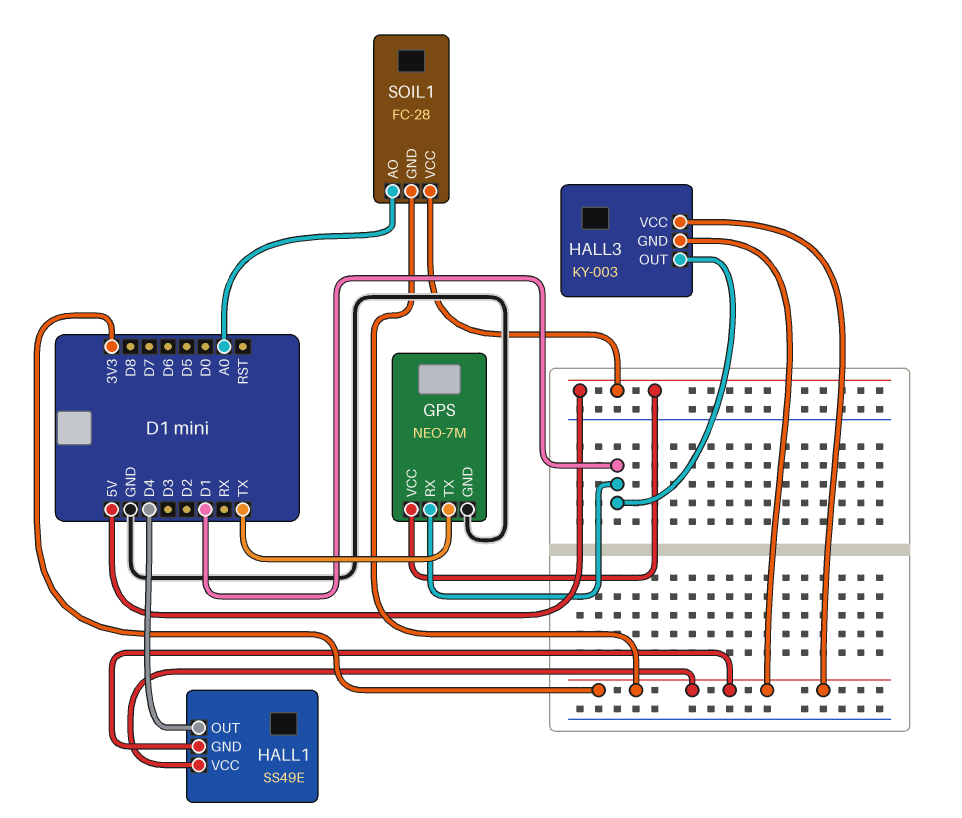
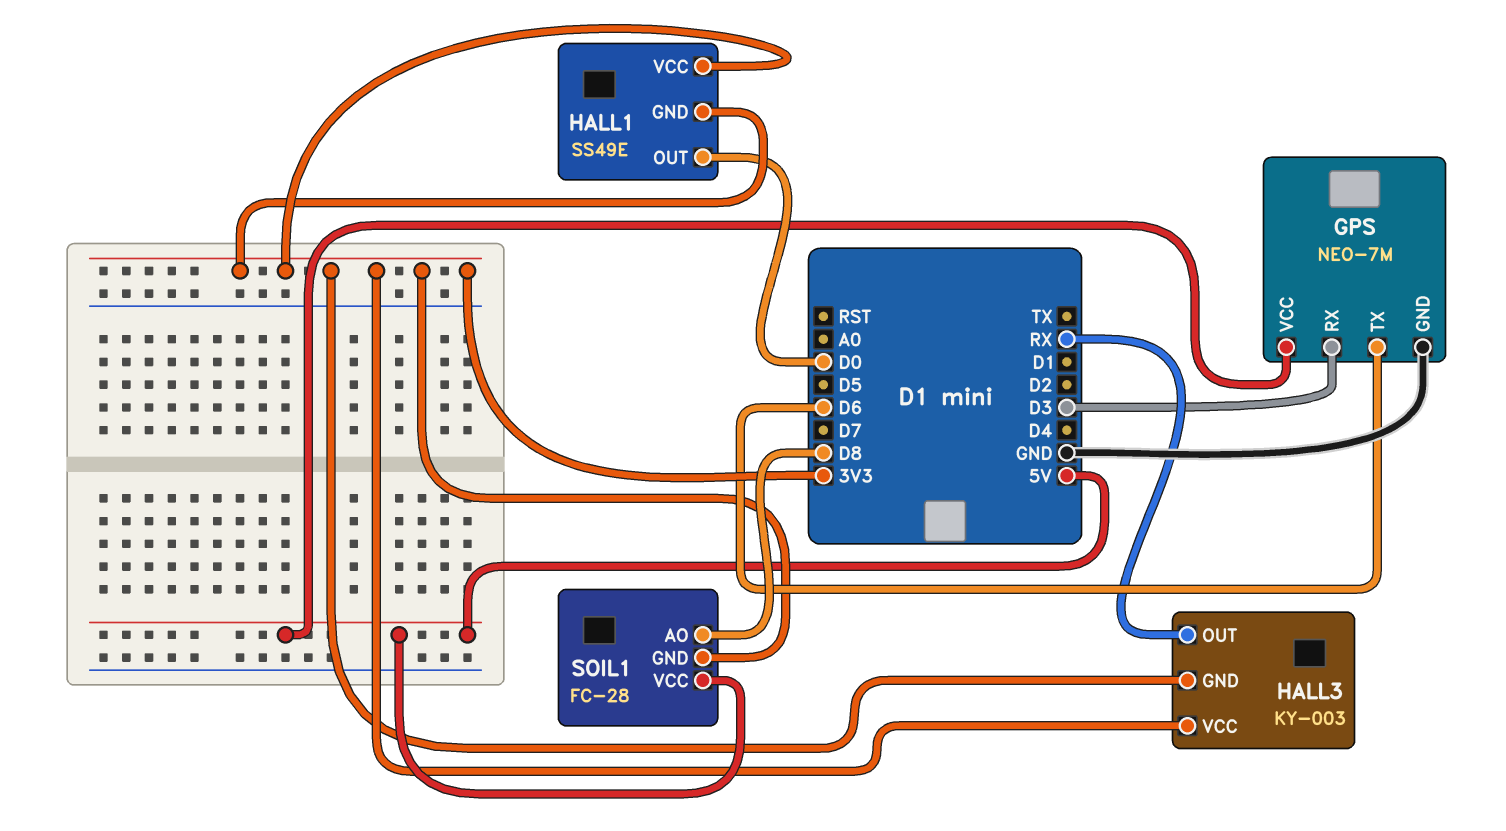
GPS pin RX: D1 -> D3
GPS pin TX: TX -> D6
HALL1 pin OUT: D4 -> D0
HALL3 pin OUT: D1 -> RX
SOIL1 pin AO: A0 -> D8

